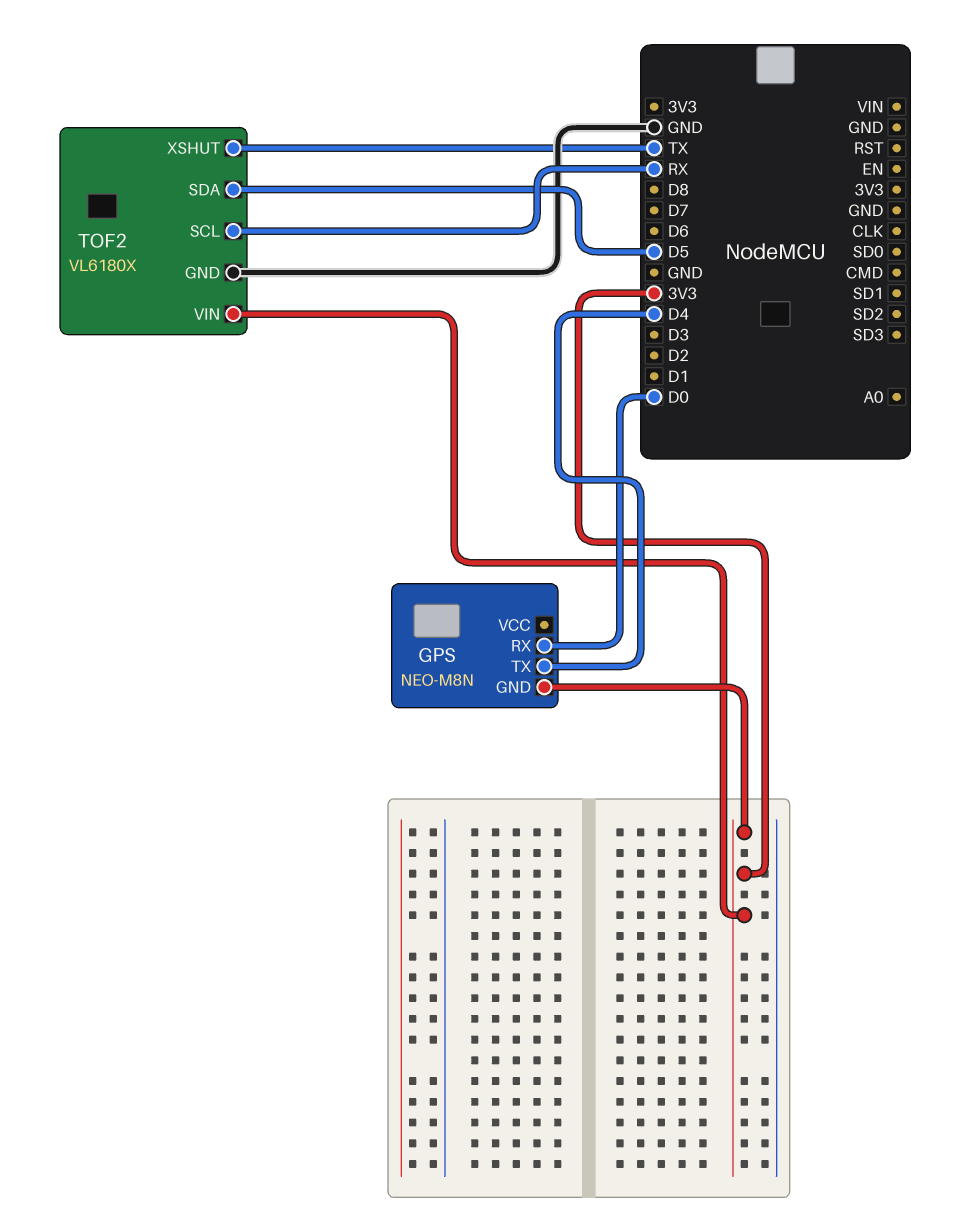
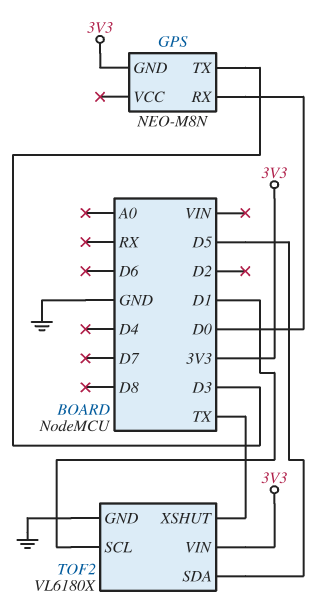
GPS pin TX: D4 -> D3
TOF2 pin SCL: RX -> D1

